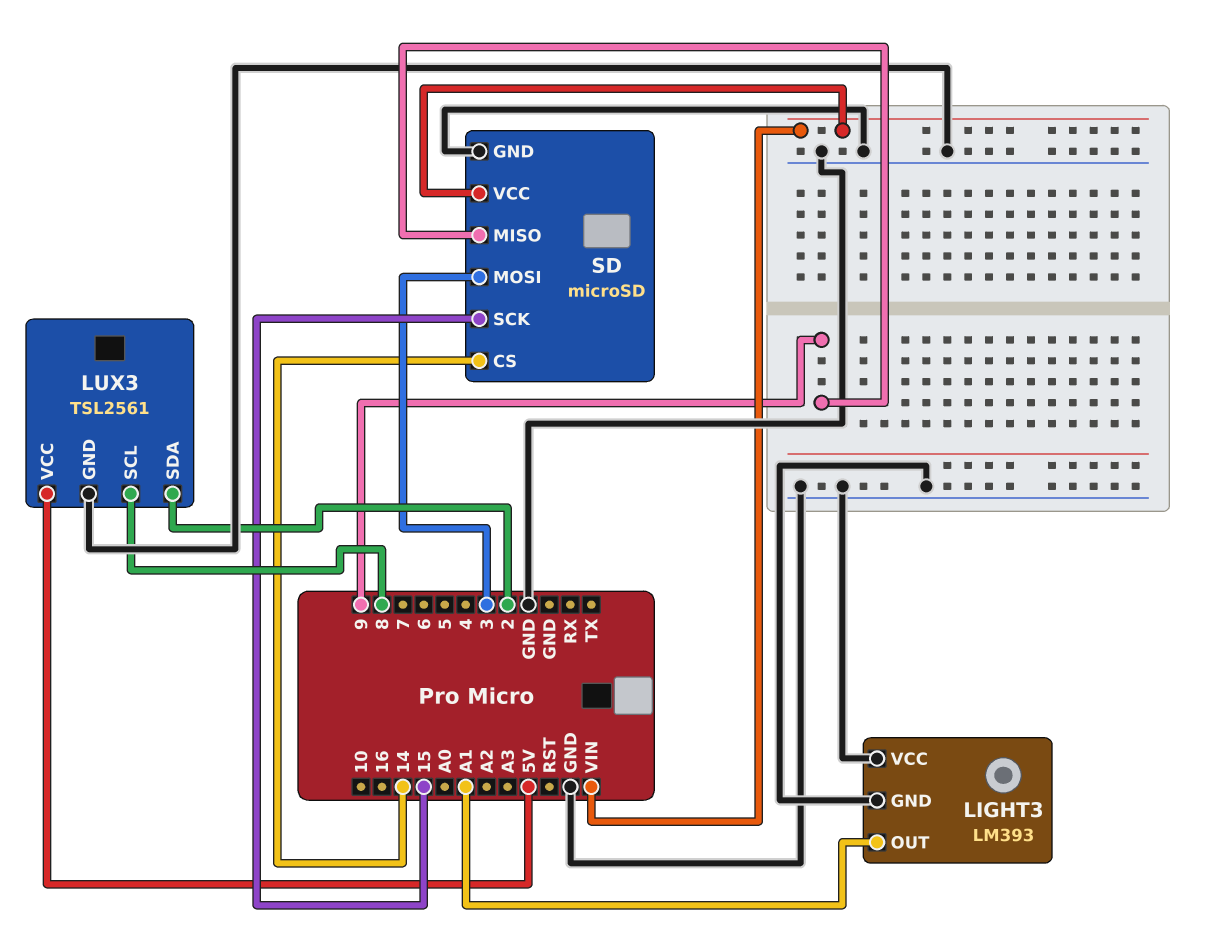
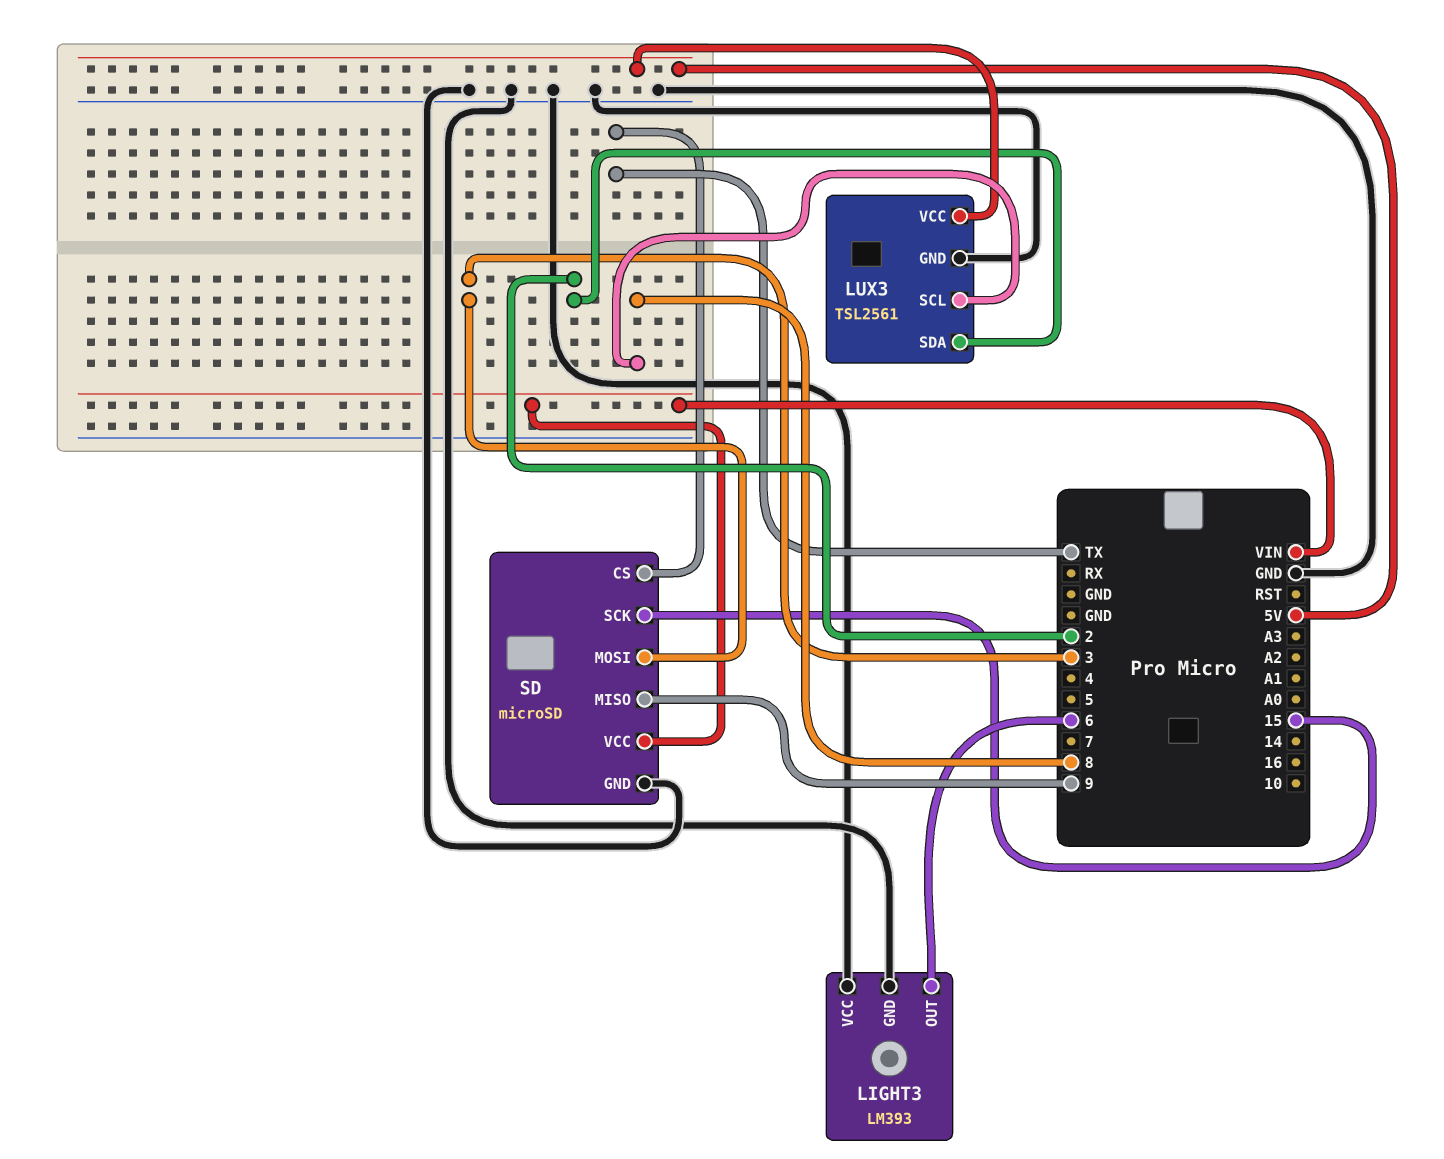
LIGHT3 pin OUT: A1 -> 6
SD pin CS: 14 -> TX

